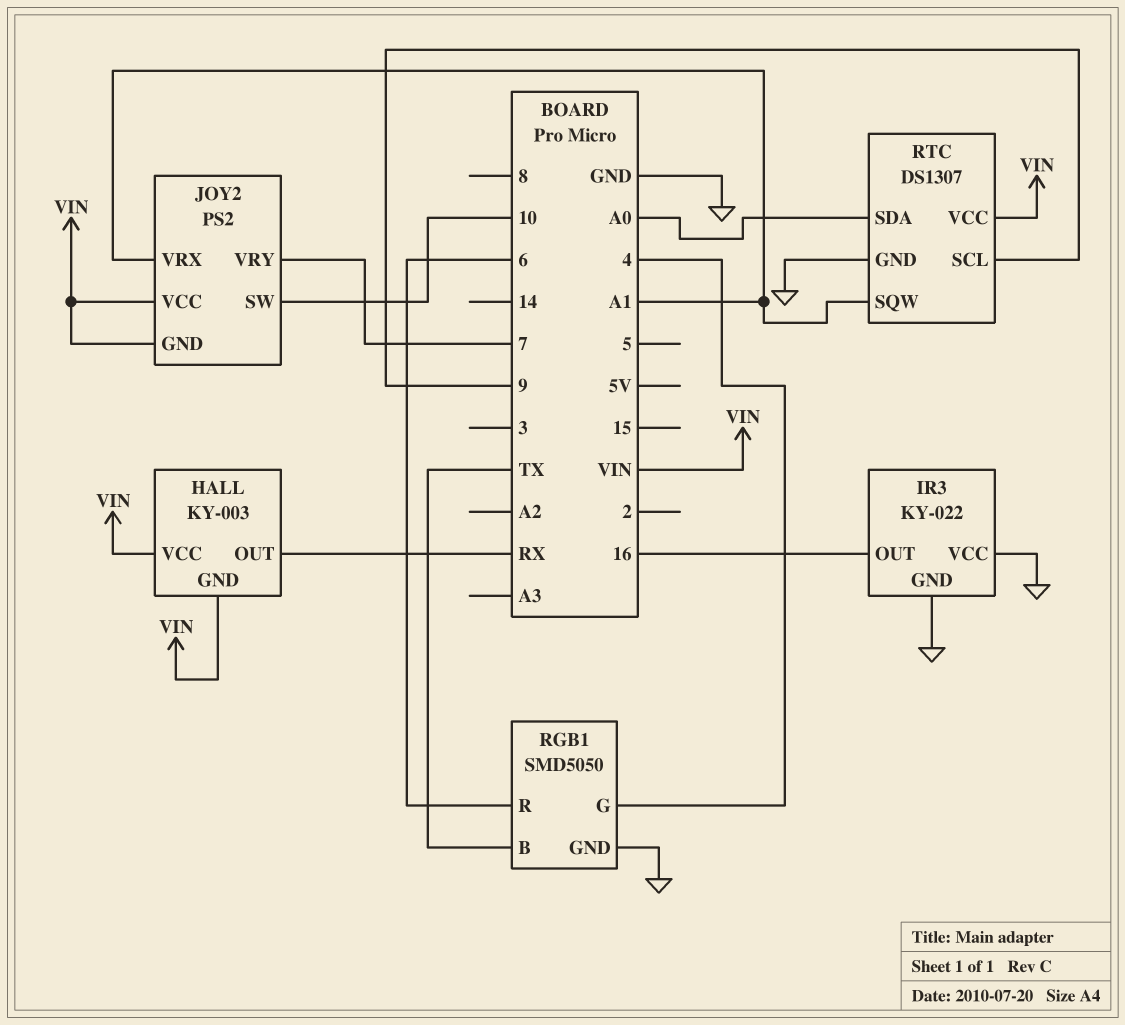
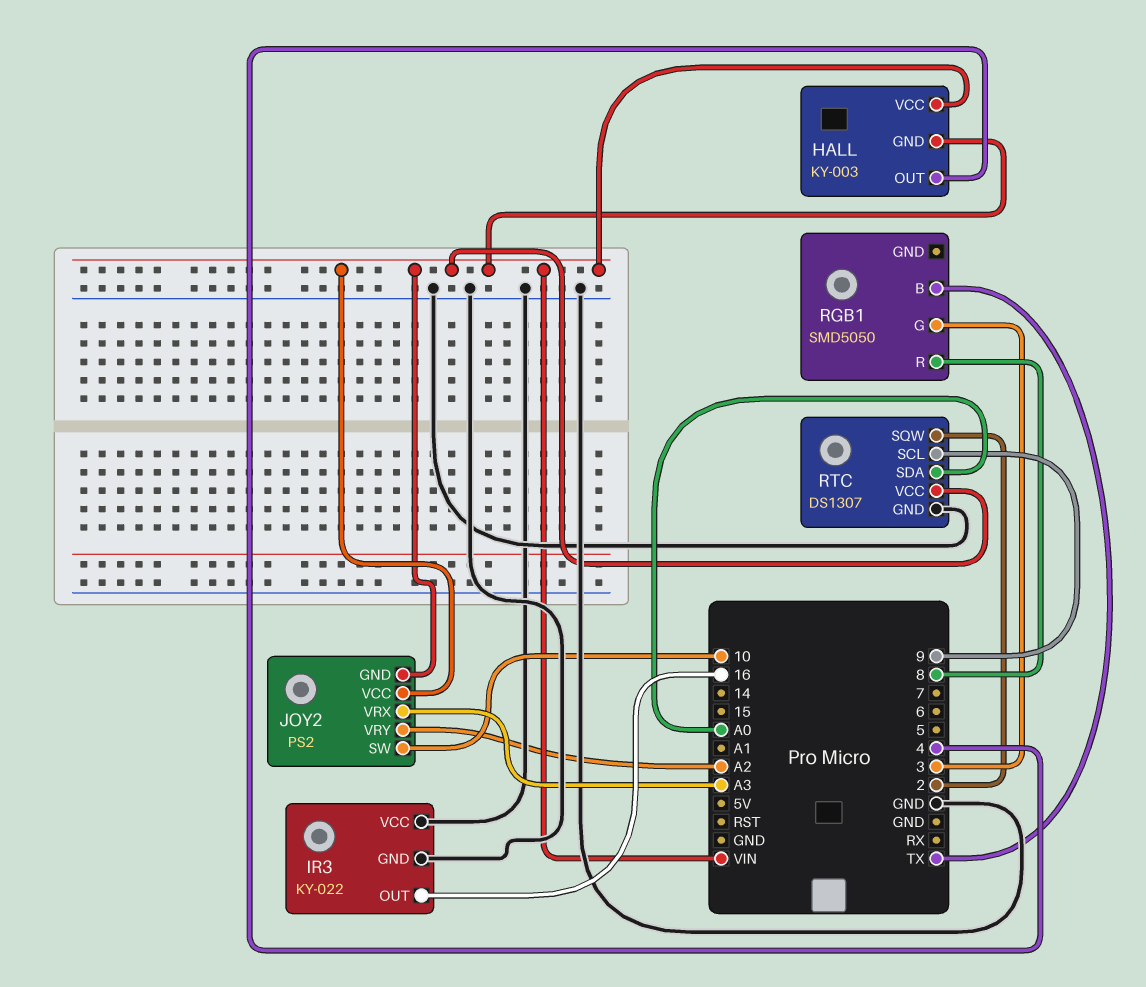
HALL pin OUT: RX -> 4
JOY2 pin VRX: A1 -> A3
JOY2 pin VRY: 7 -> A2
RGB1 pin G: 4 -> 3
RGB1 pin GND: GND -> none
RGB1 pin R: 6 -> 8
RTC pin SQW: A1 -> 2

